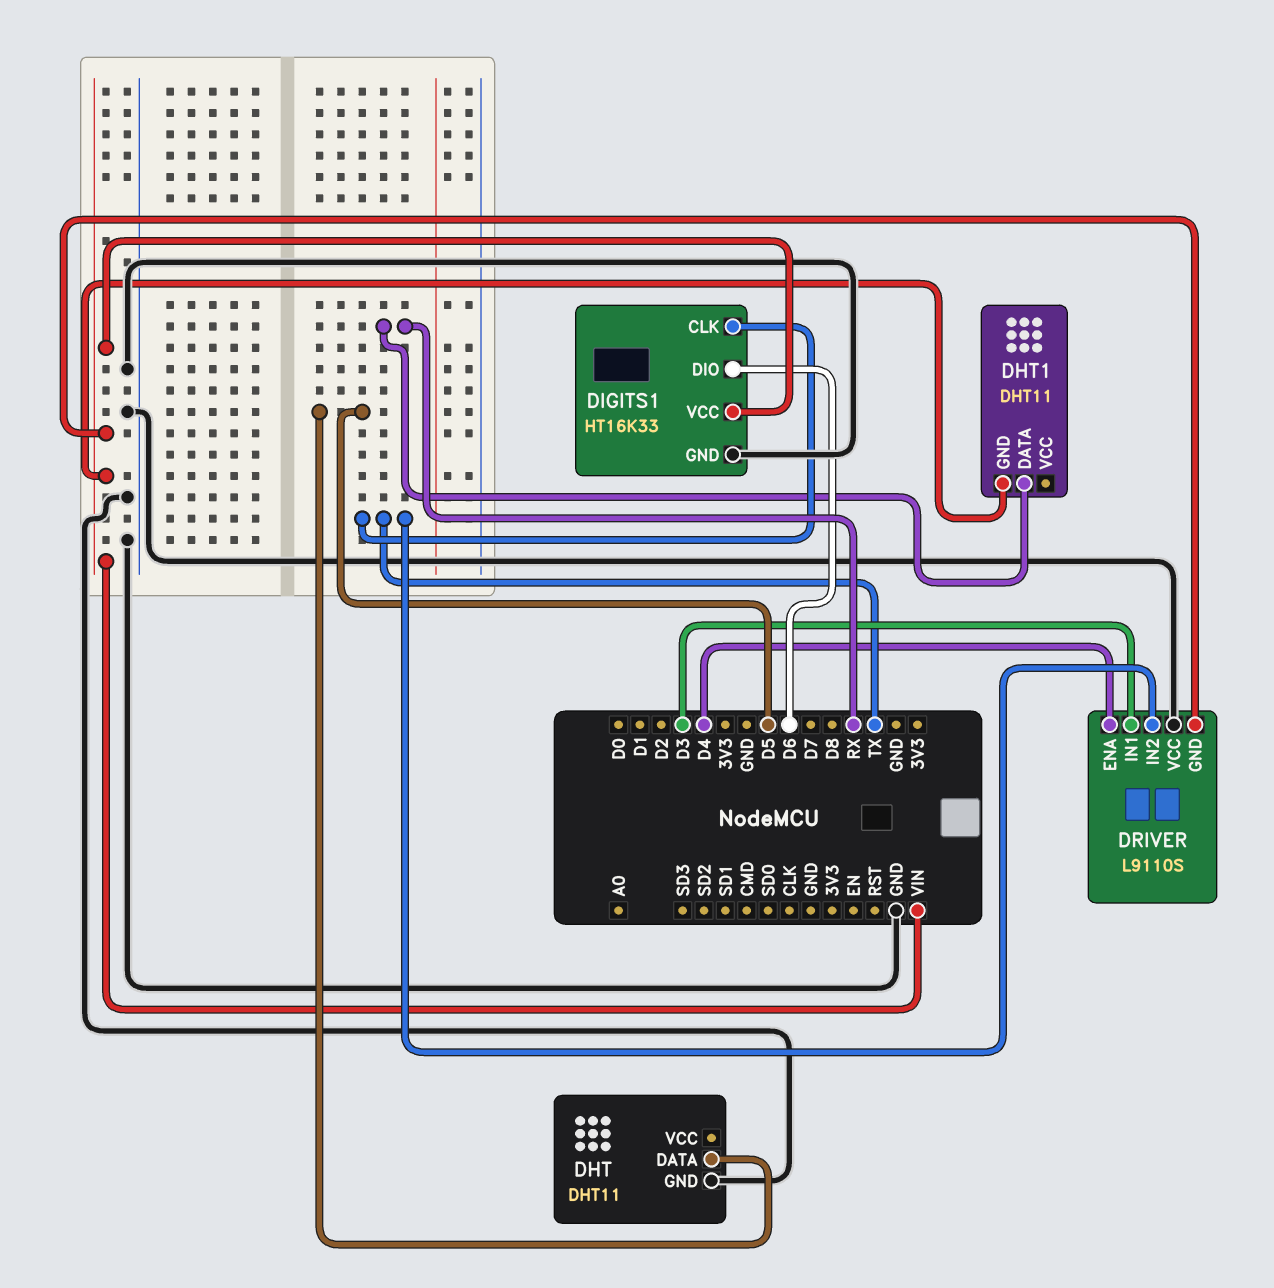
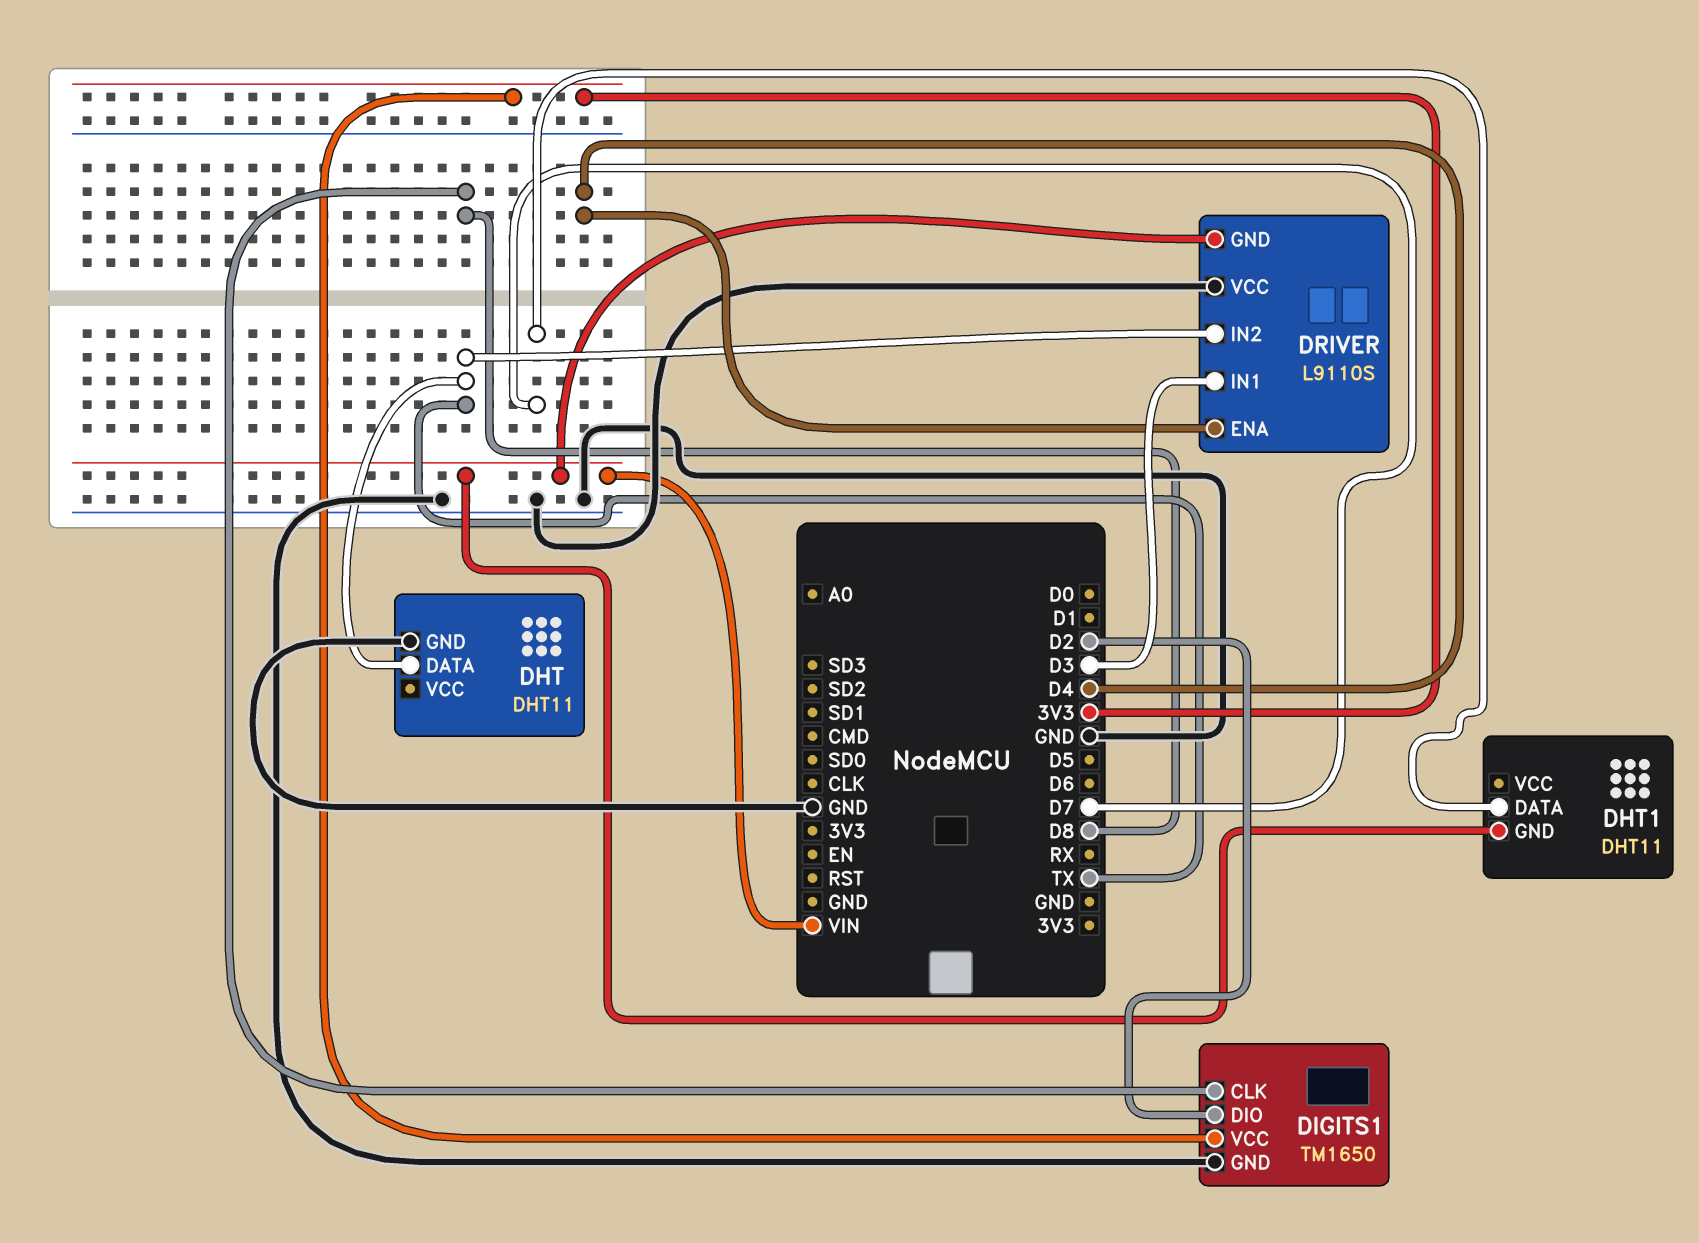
DHT pin DATA: D5 -> TX
DHT1 pin DATA: RX -> D7
DIGITS1: HT16K33 -> TM1650
DIGITS1 pin CLK: TX -> D8
DIGITS1 pin DIO: D6 -> D2
DIGITS1 pin VCC: VIN -> 3V3

